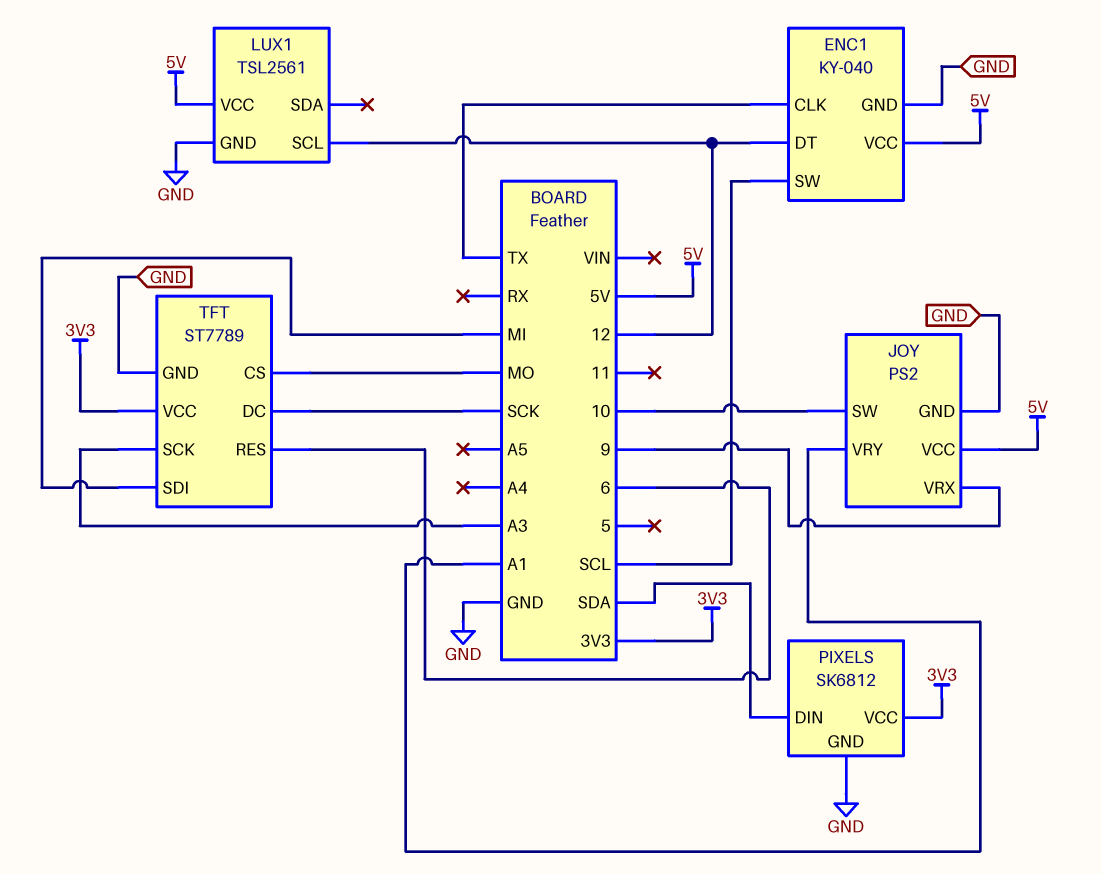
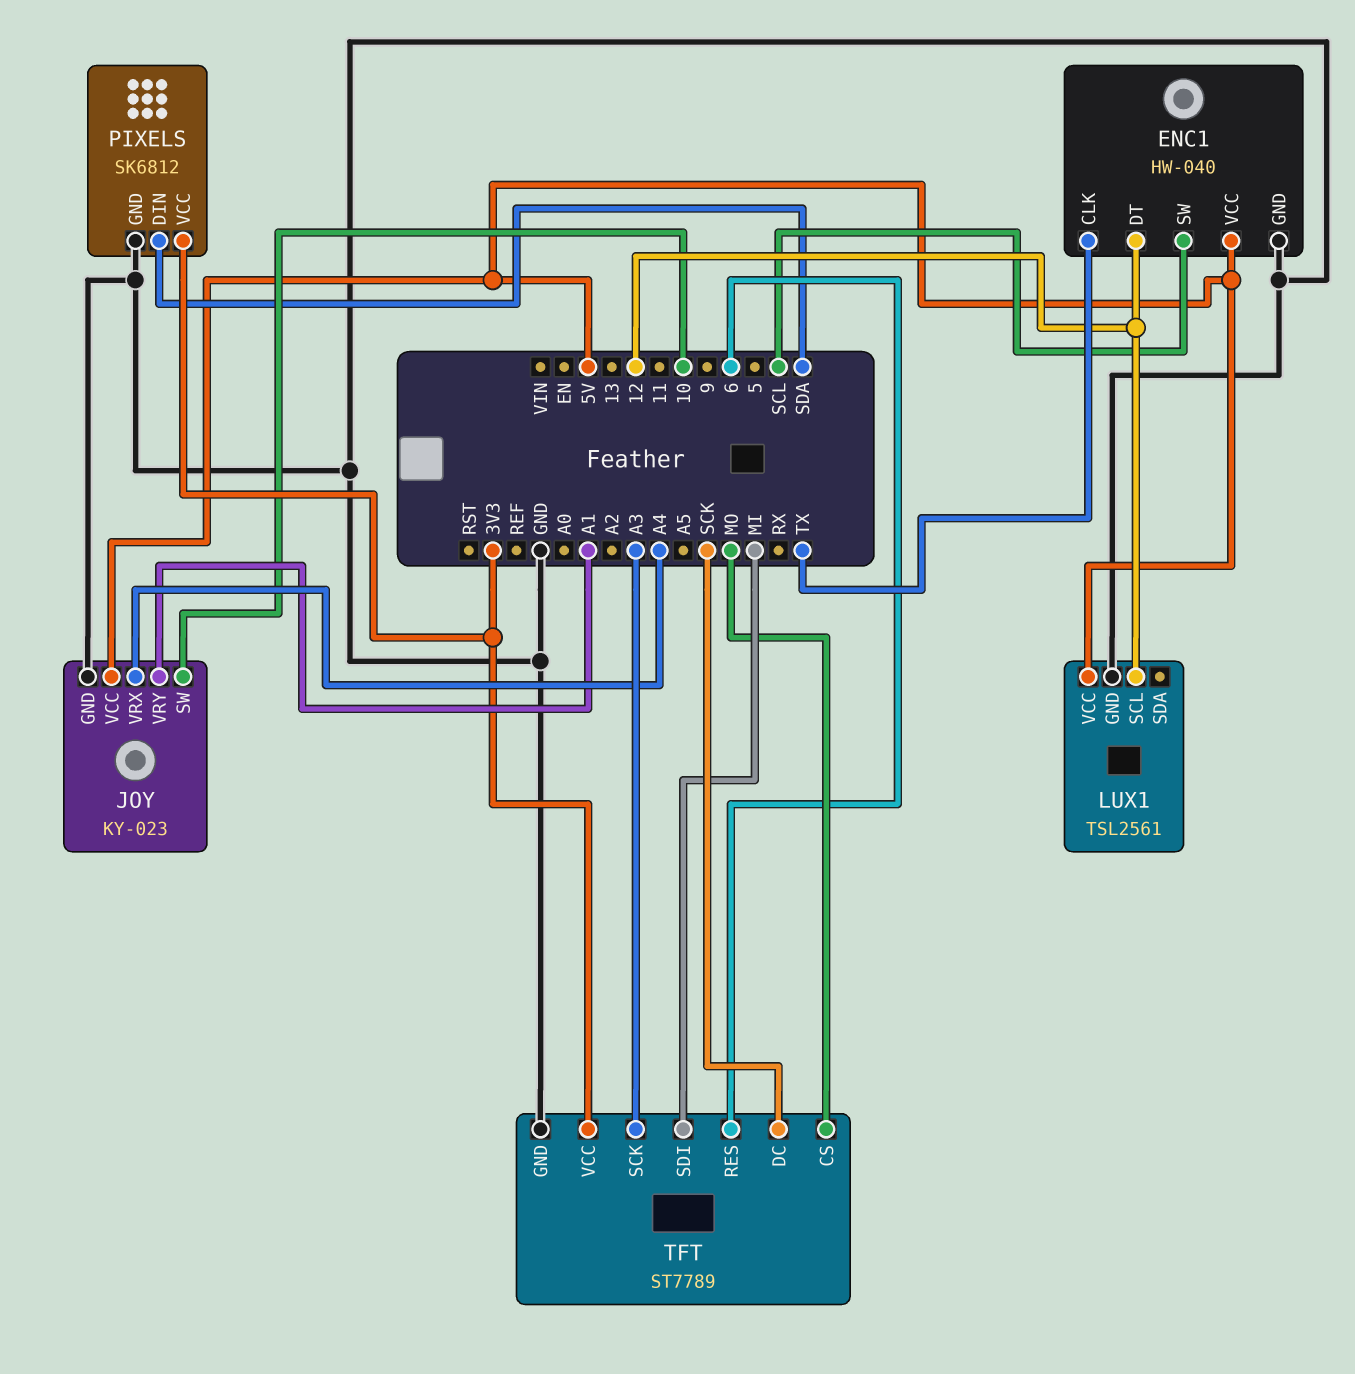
ENC1: KY-040 -> HW-040
JOY: PS2 -> KY-023
JOY pin VRX: 9 -> A4

